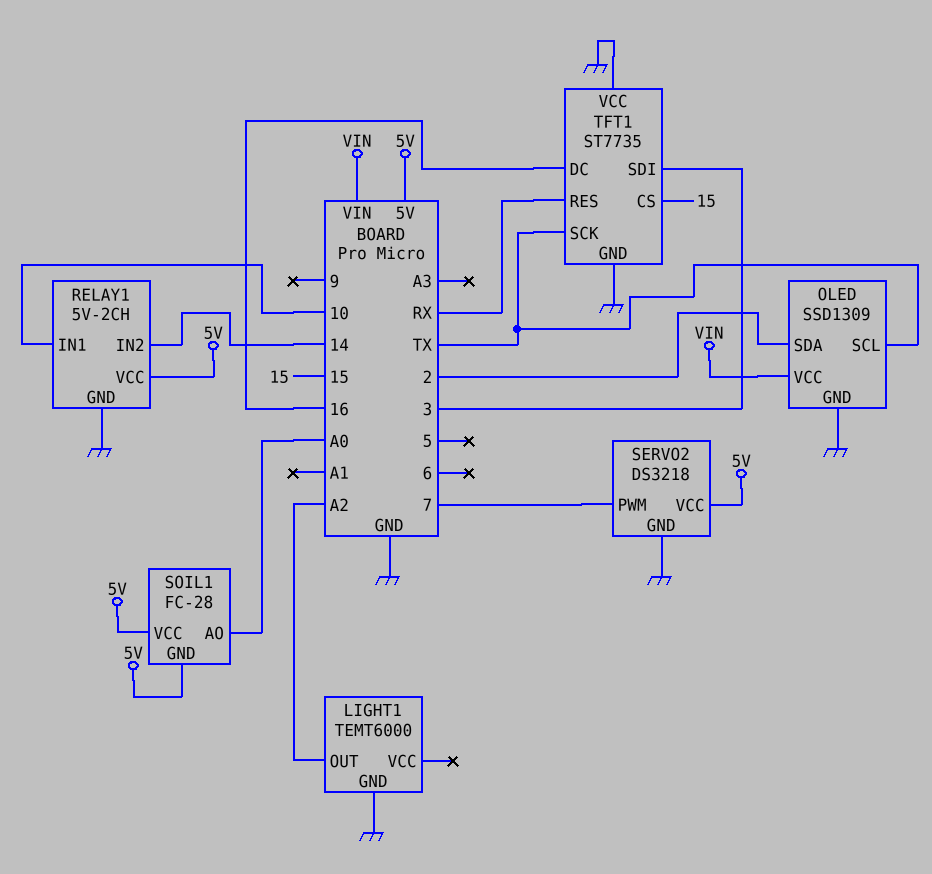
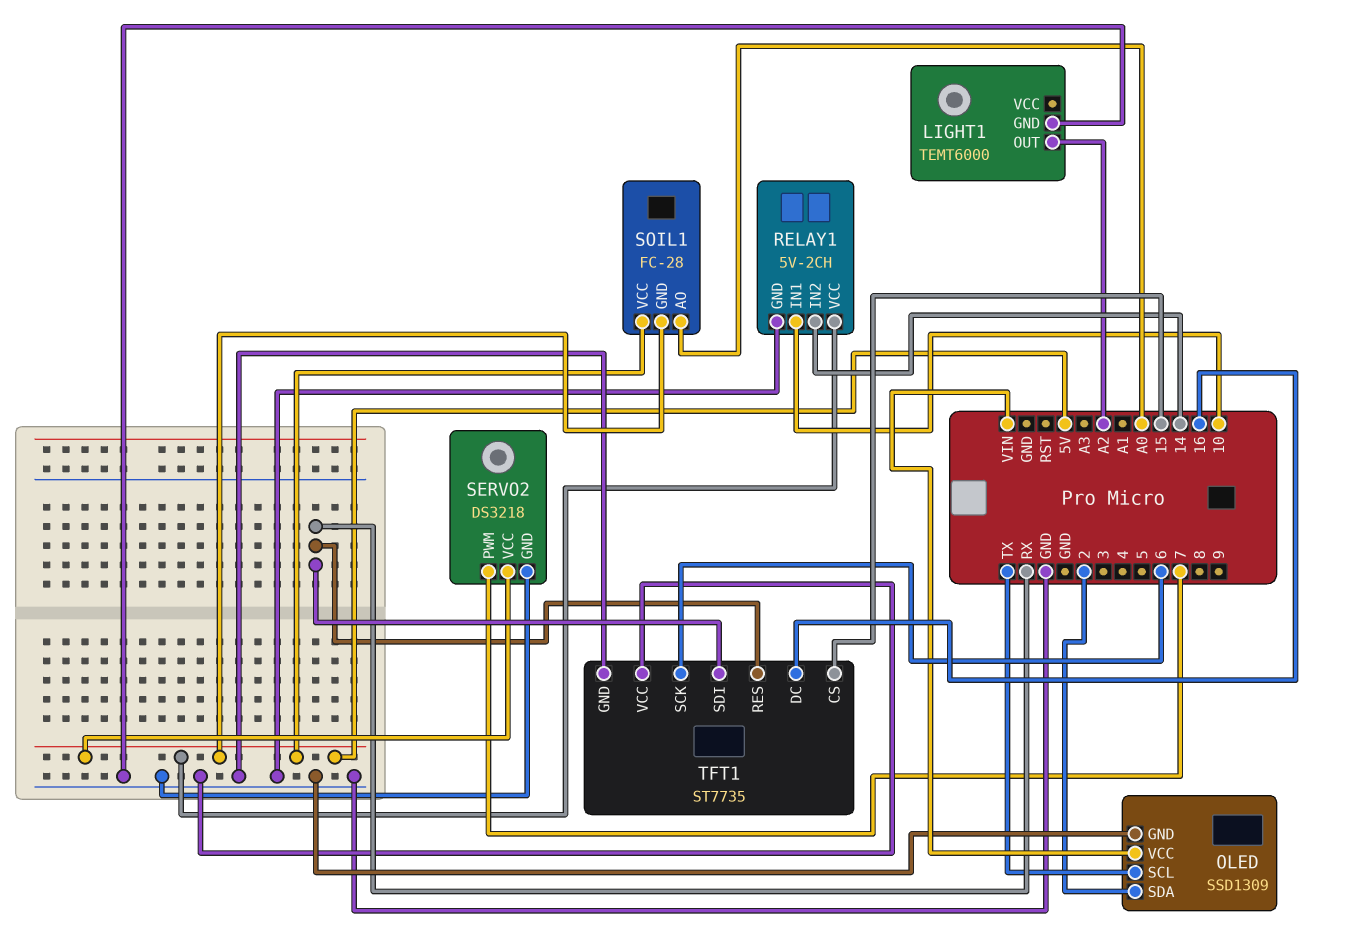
TFT1 pin SCK: TX -> 6
TFT1 pin SDI: 3 -> RX

